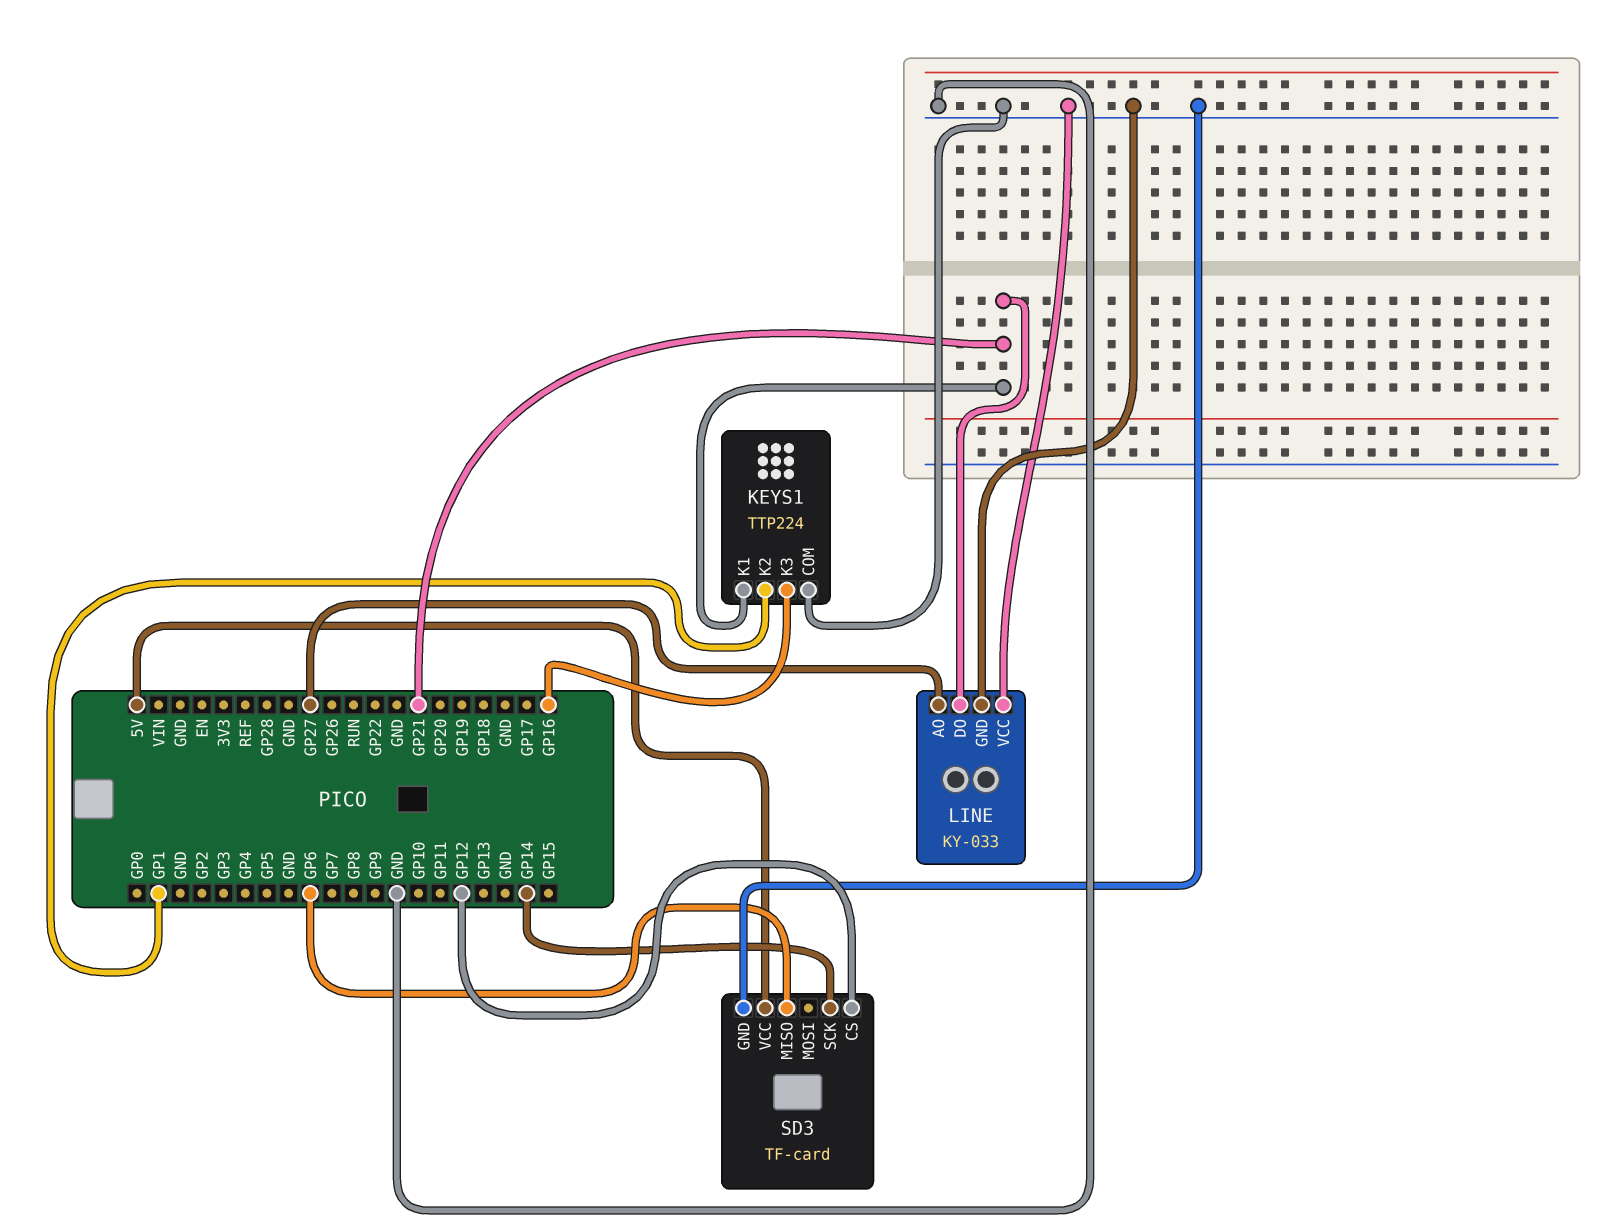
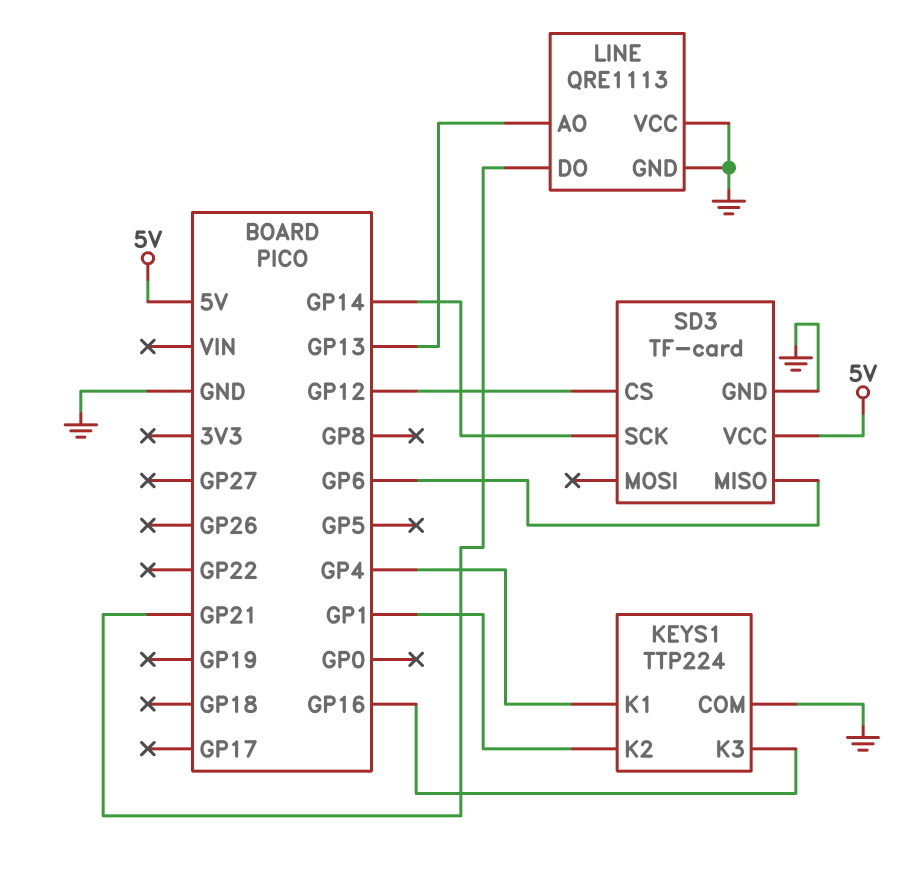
KEYS1 pin K1: GP21 -> GP4
LINE: KY-033 -> QRE1113
LINE pin AO: GP27 -> GP13

